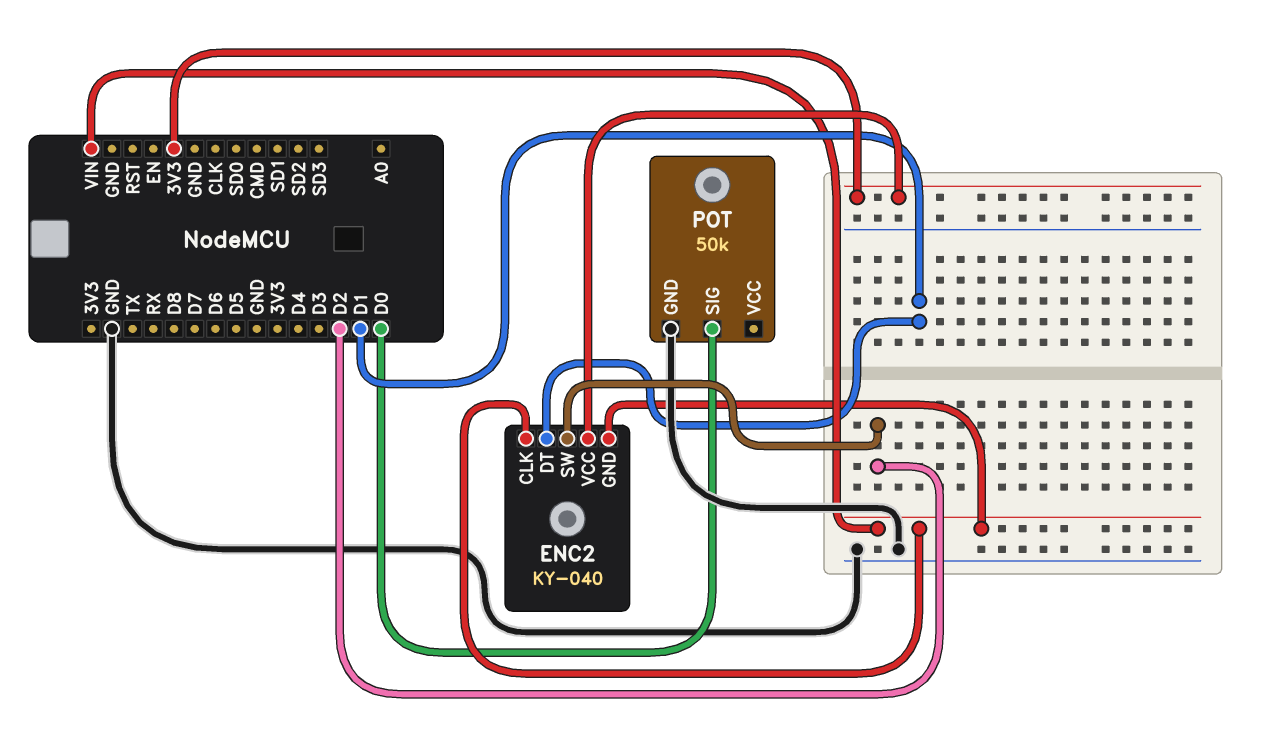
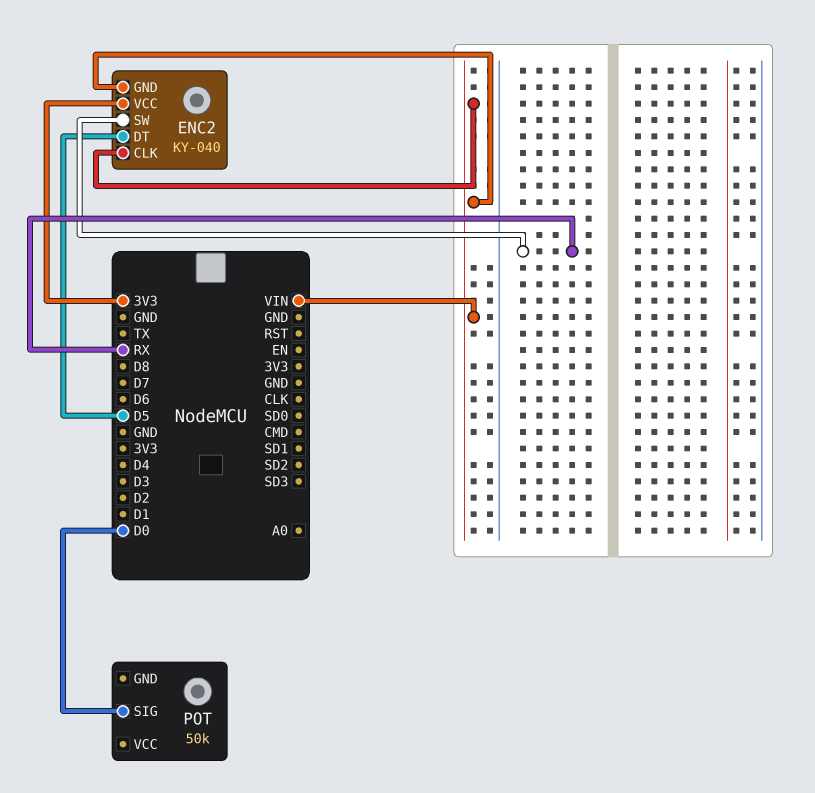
ENC2 pin DT: D1 -> D5
ENC2 pin SW: D2 -> RX
POT pin GND: GND -> none

